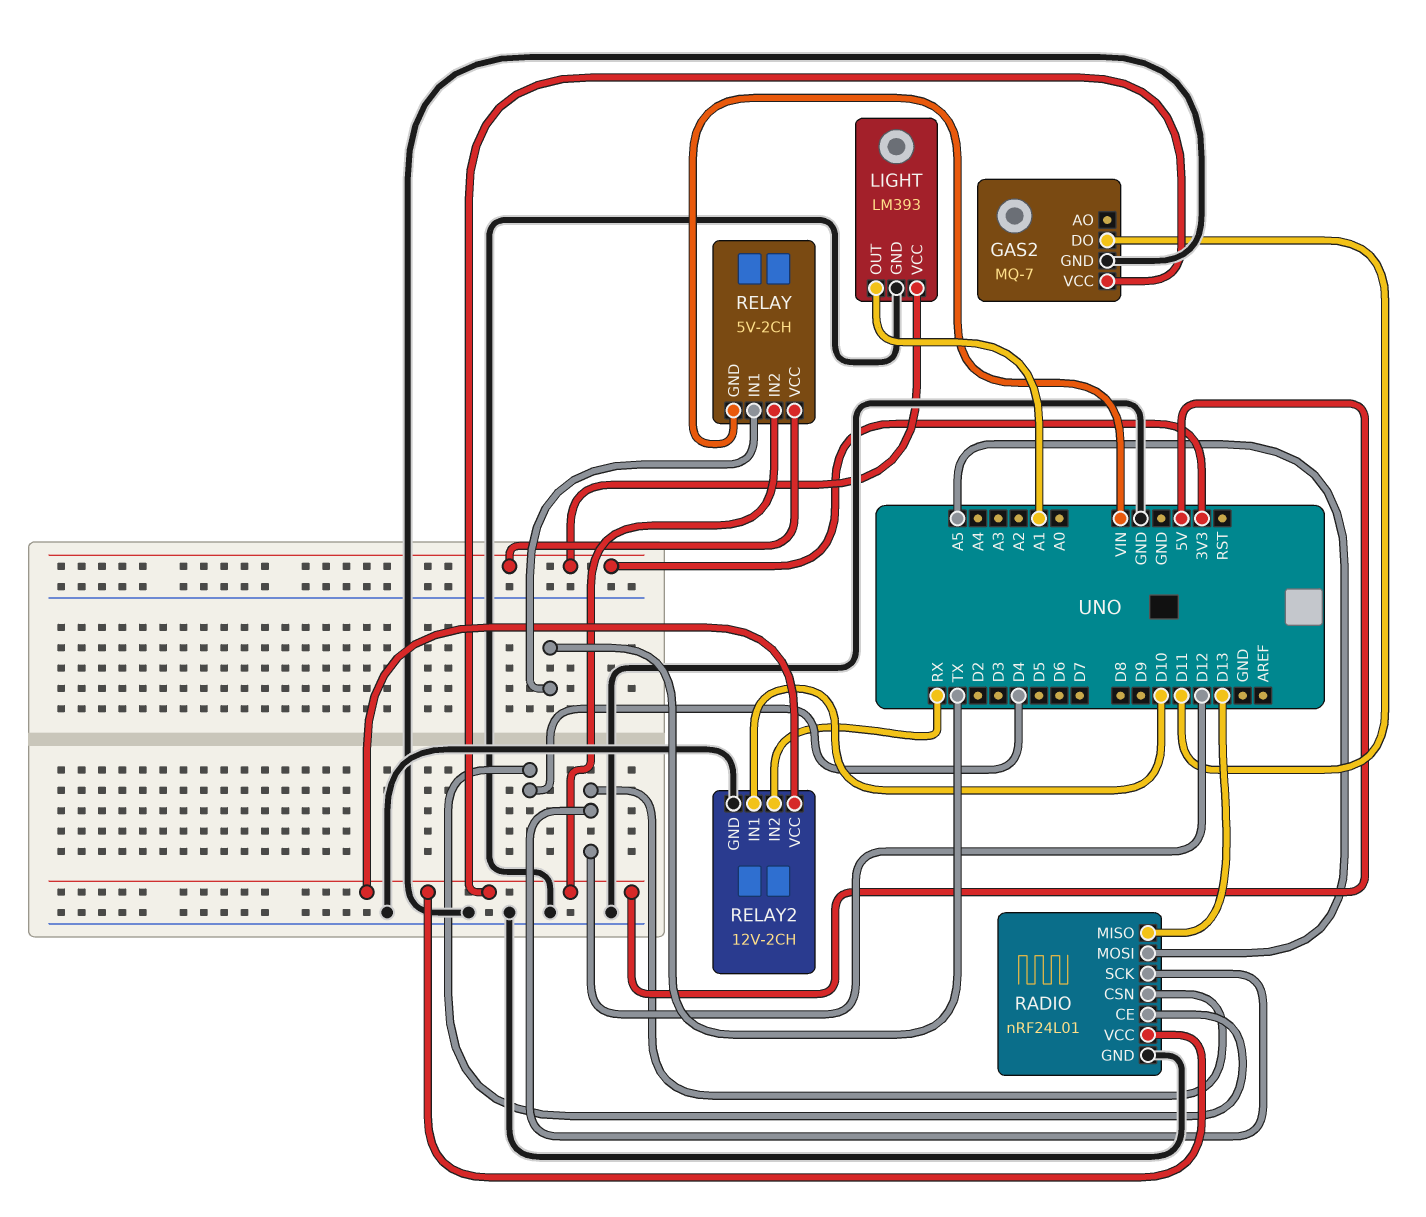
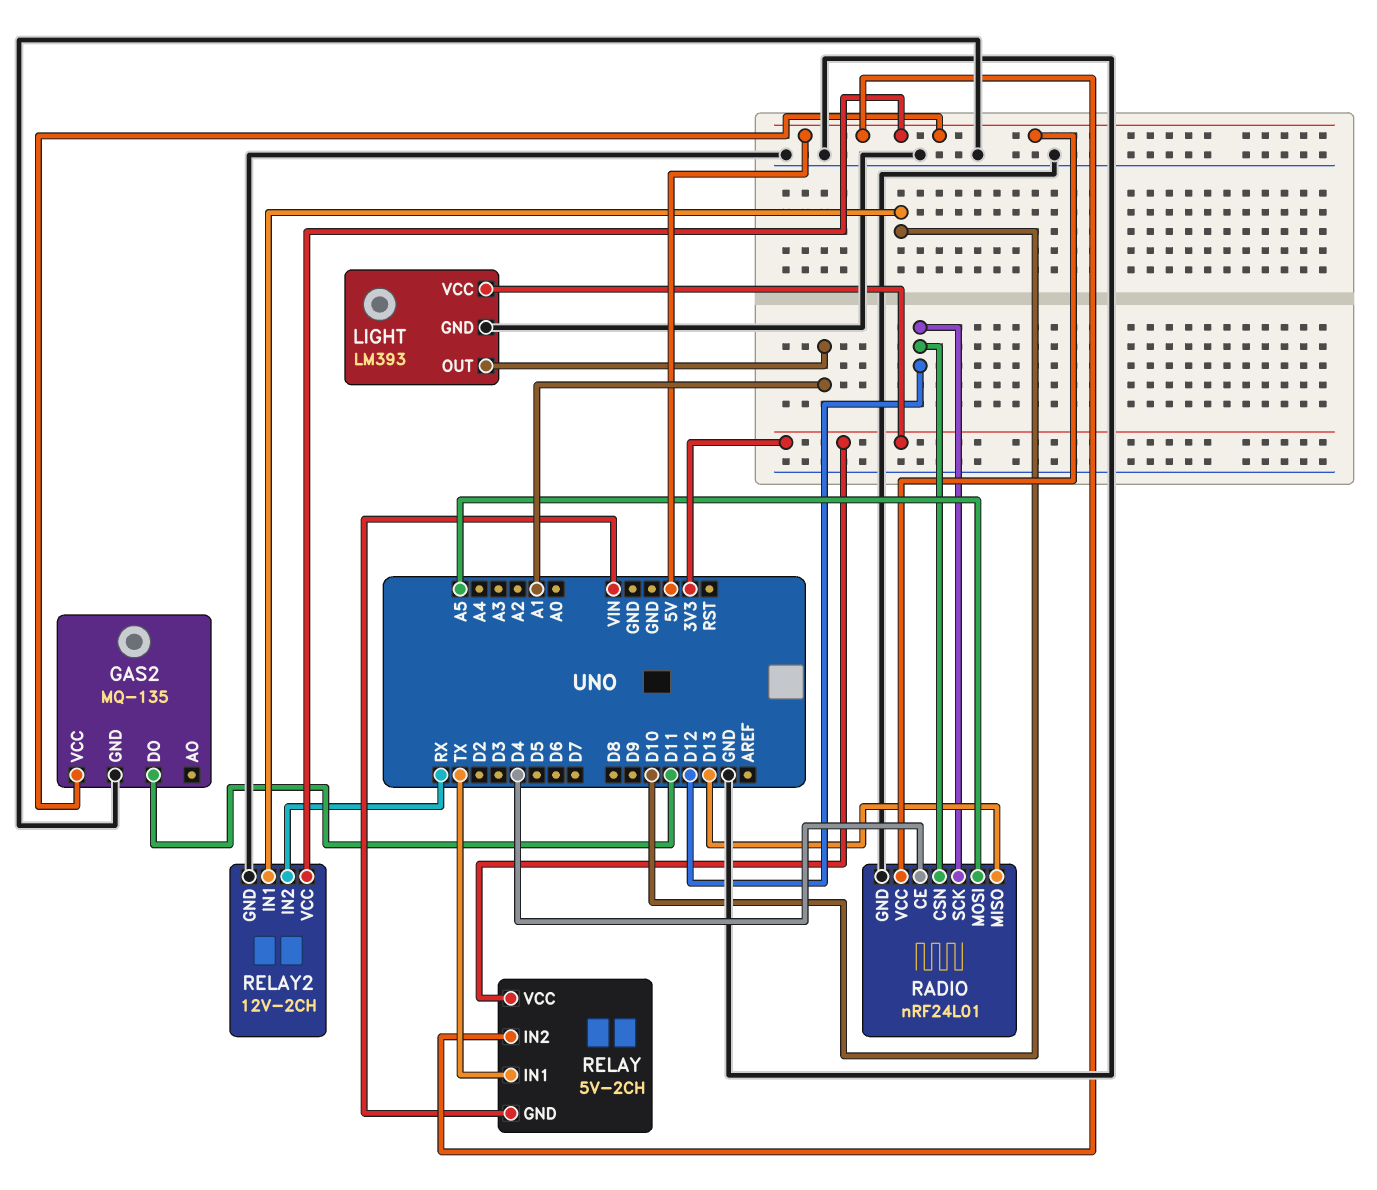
GAS2: MQ-7 -> MQ-135

